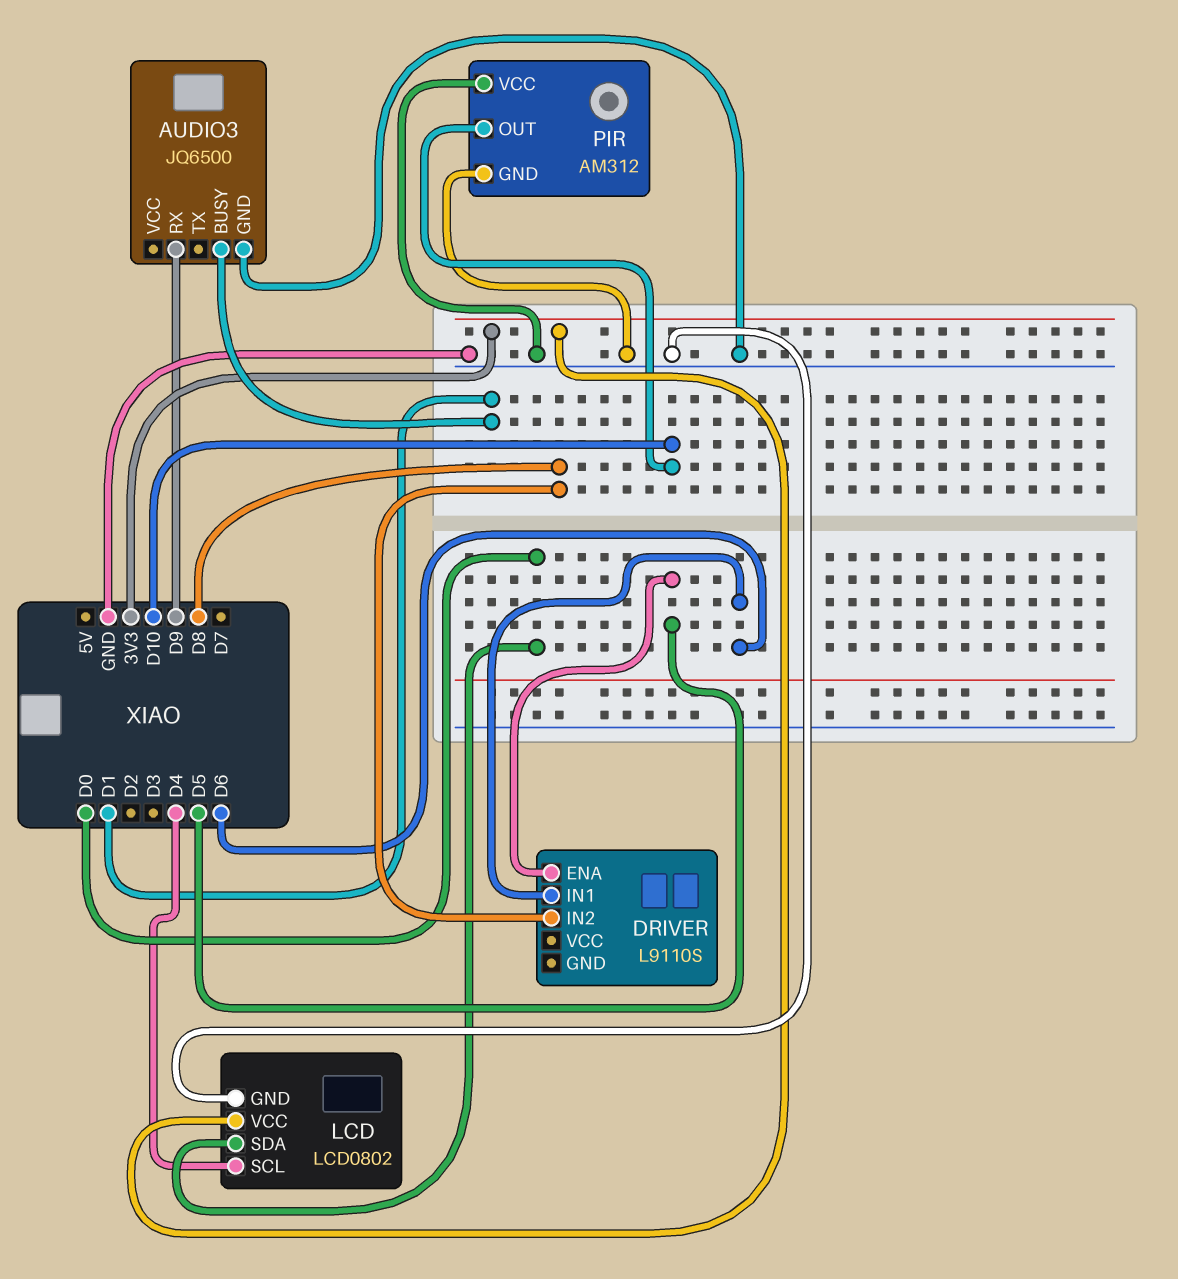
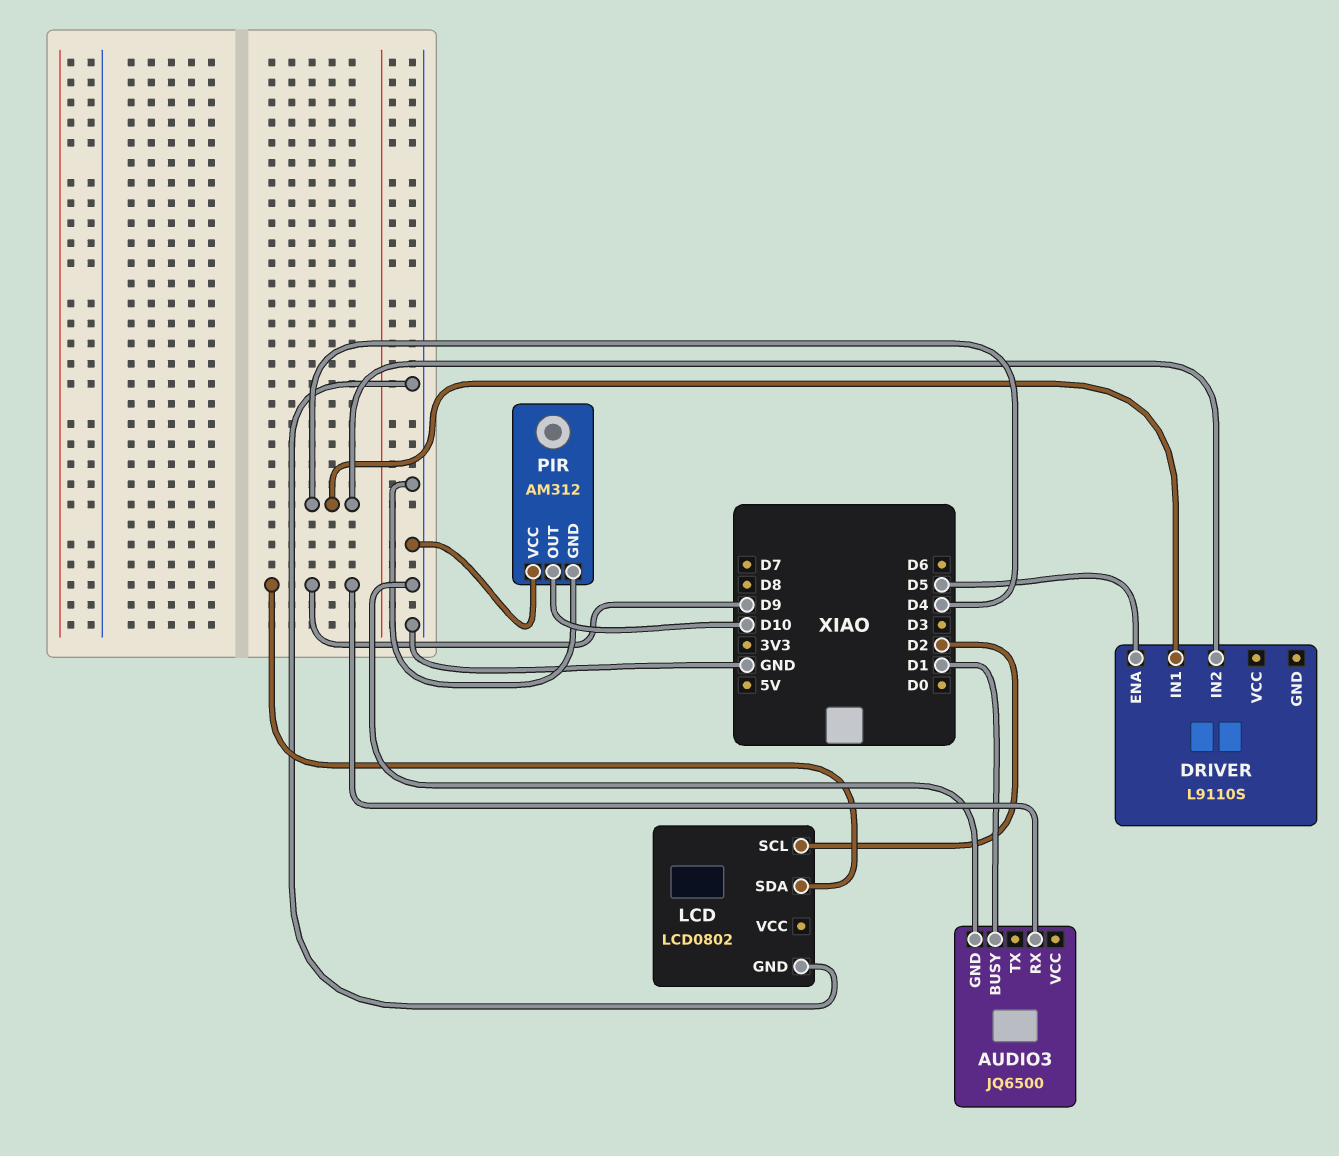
DRIVER pin IN1: D6 -> D4
DRIVER pin IN2: D8 -> D4
LCD pin SCL: D4 -> D2
LCD pin SDA: D0 -> D9
LCD pin VCC: 3V3 -> none

